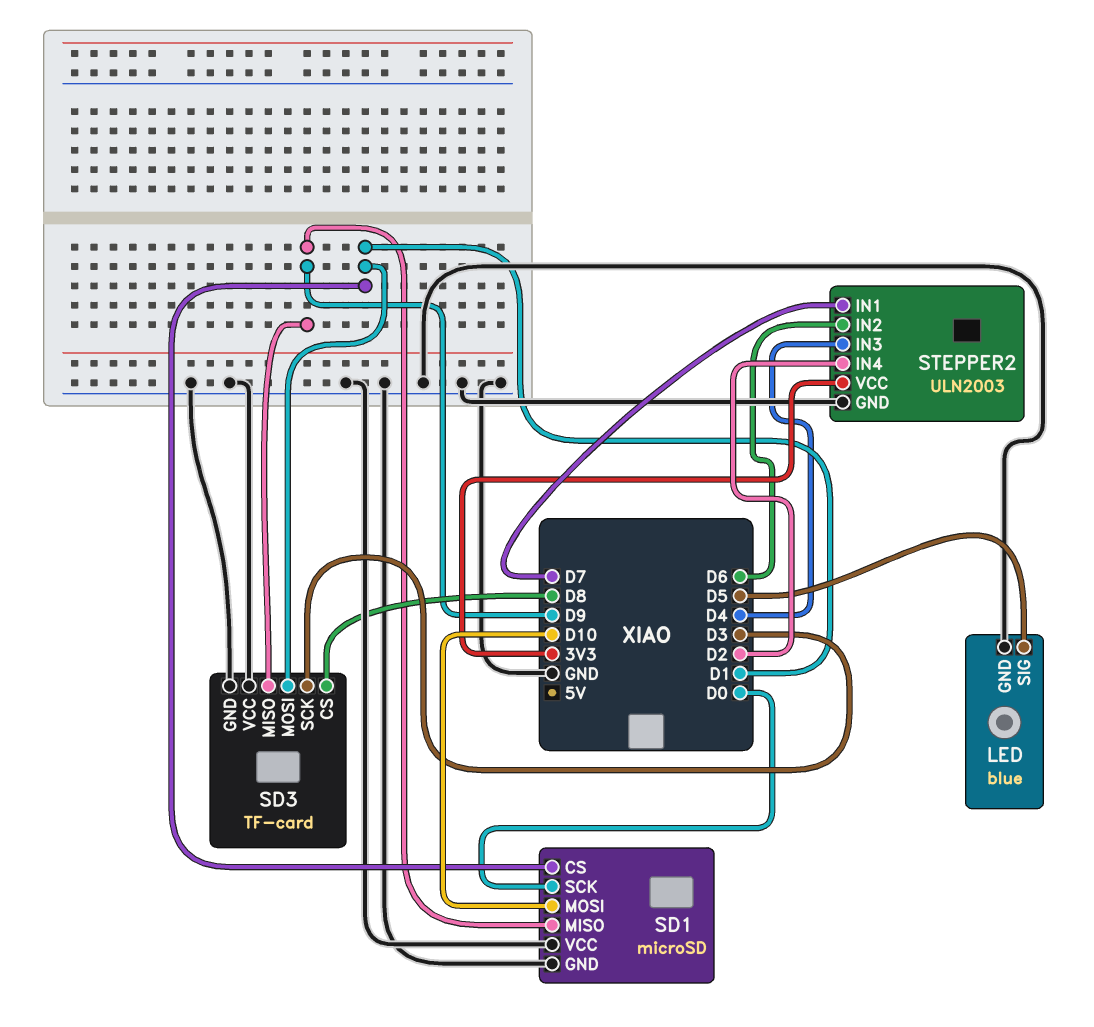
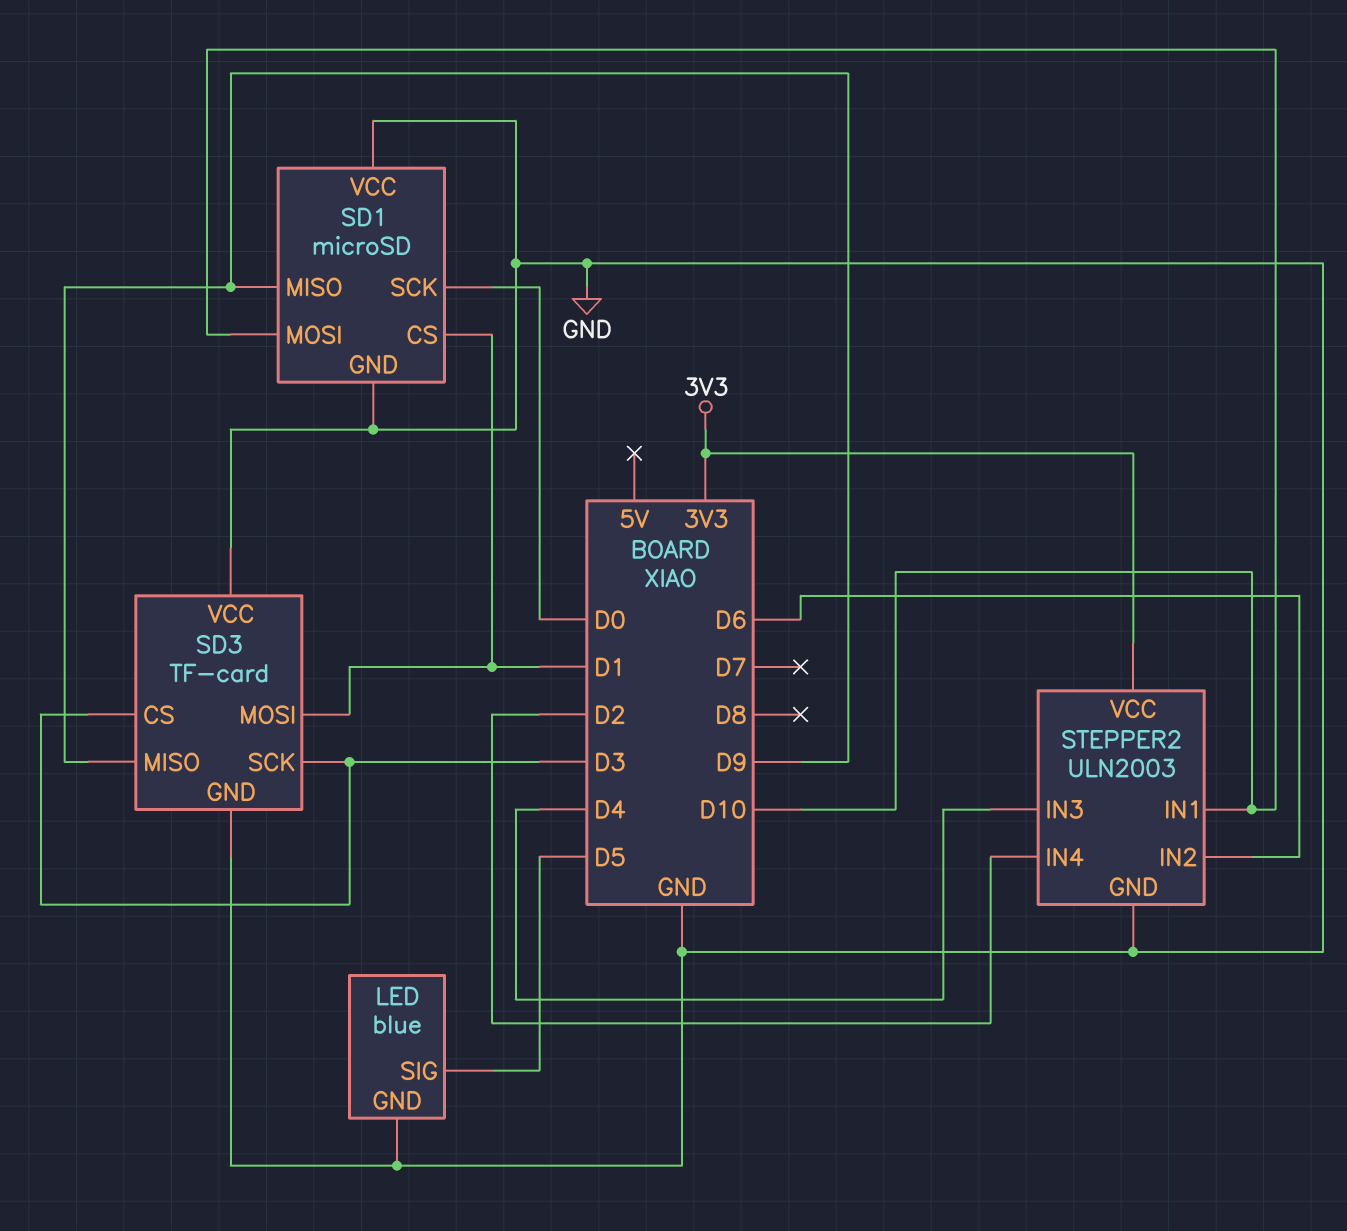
SD3 pin CS: D8 -> D3
STEPPER2 pin IN1: D7 -> D10

